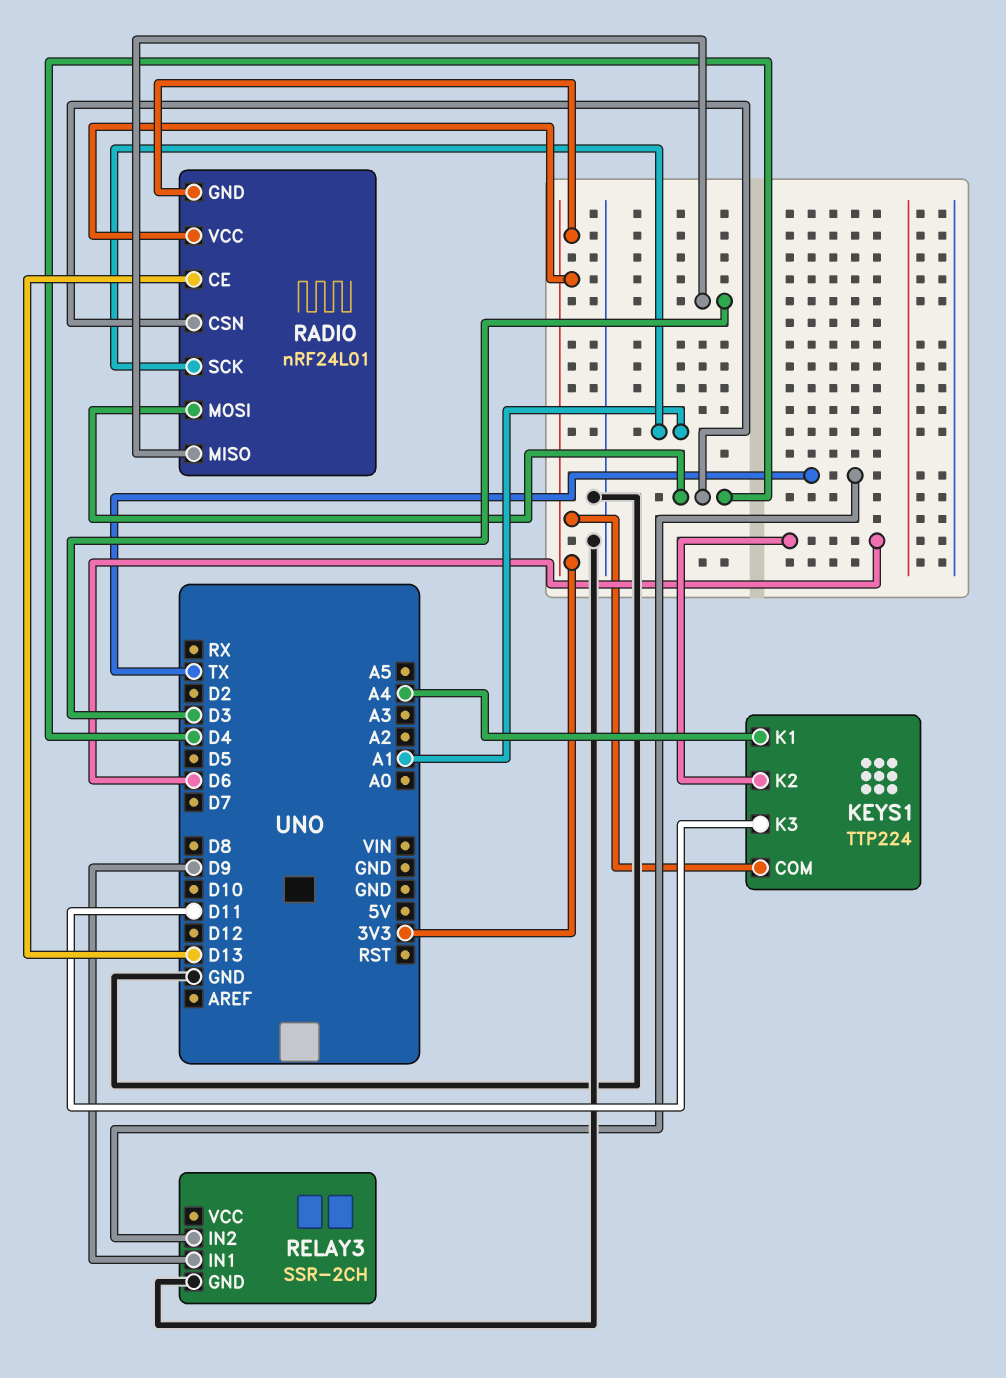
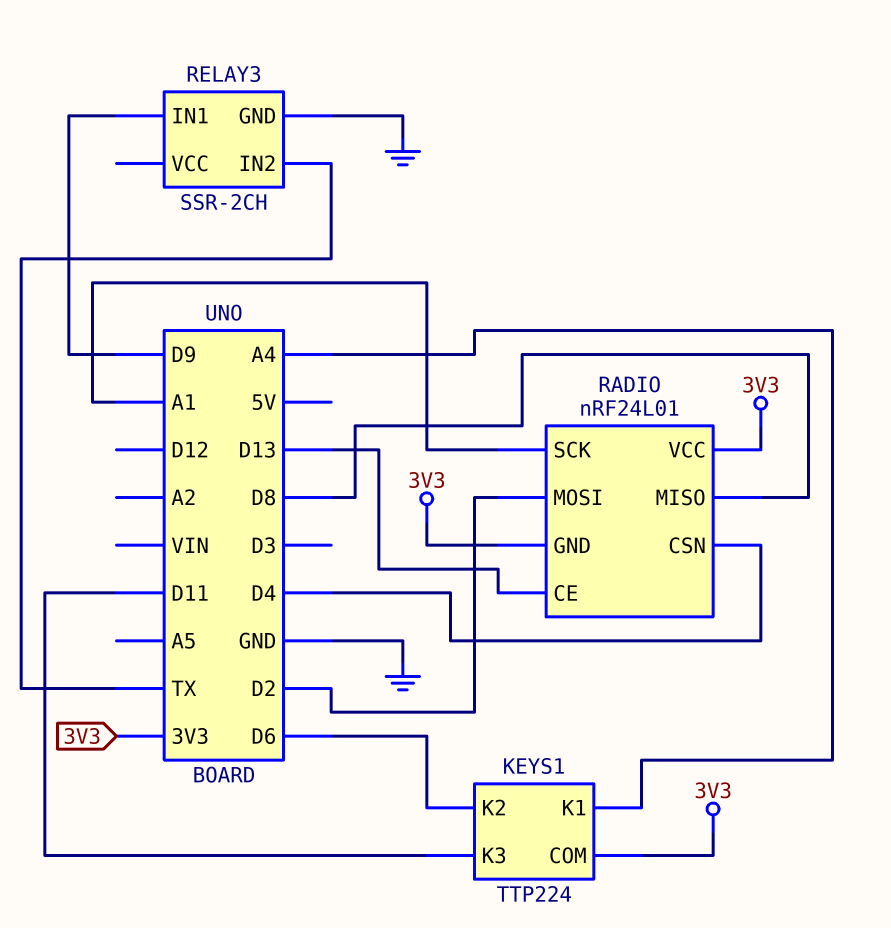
RADIO pin MISO: D3 -> D8
RADIO pin MOSI: D4 -> D2

